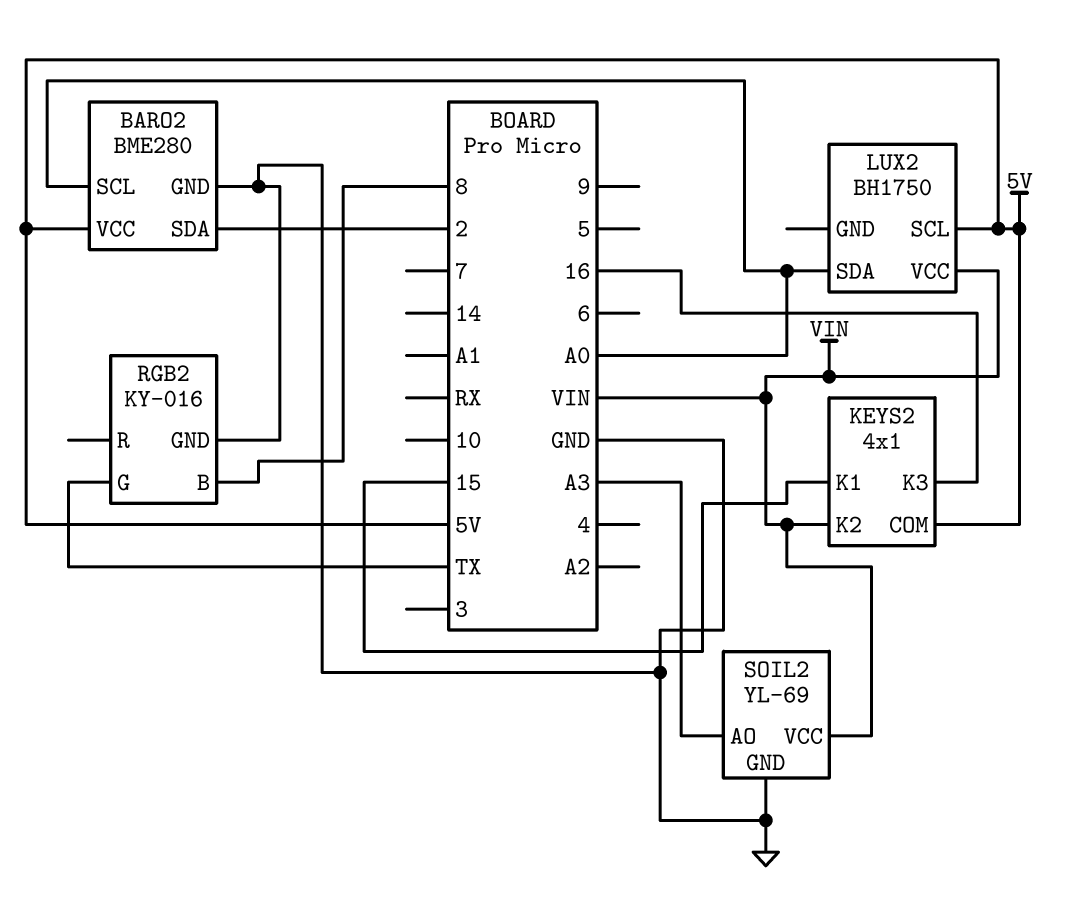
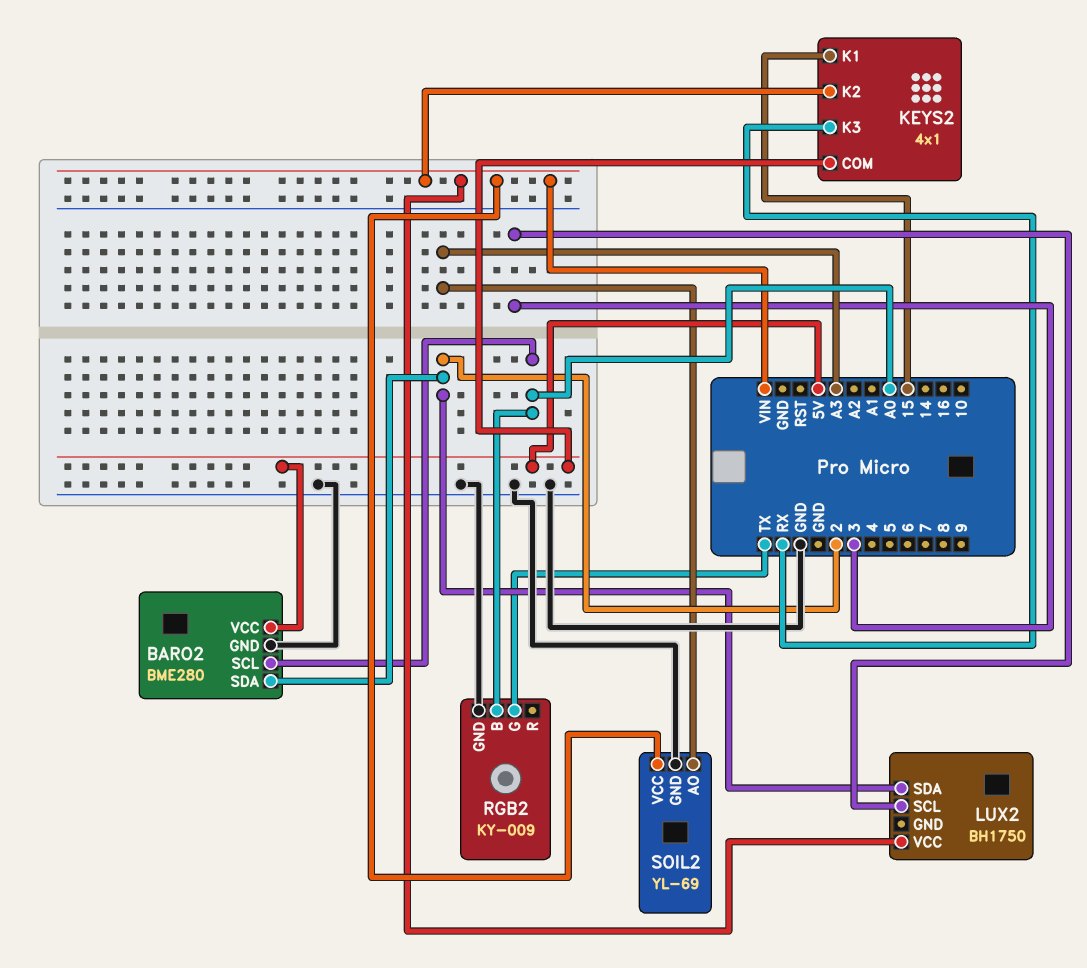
KEYS2 pin K3: 16 -> RX
LUX2 pin SCL: 5V -> 3
LUX2 pin SDA: A0 -> 2
RGB2: KY-016 -> KY-009
RGB2 pin B: 8 -> A0

